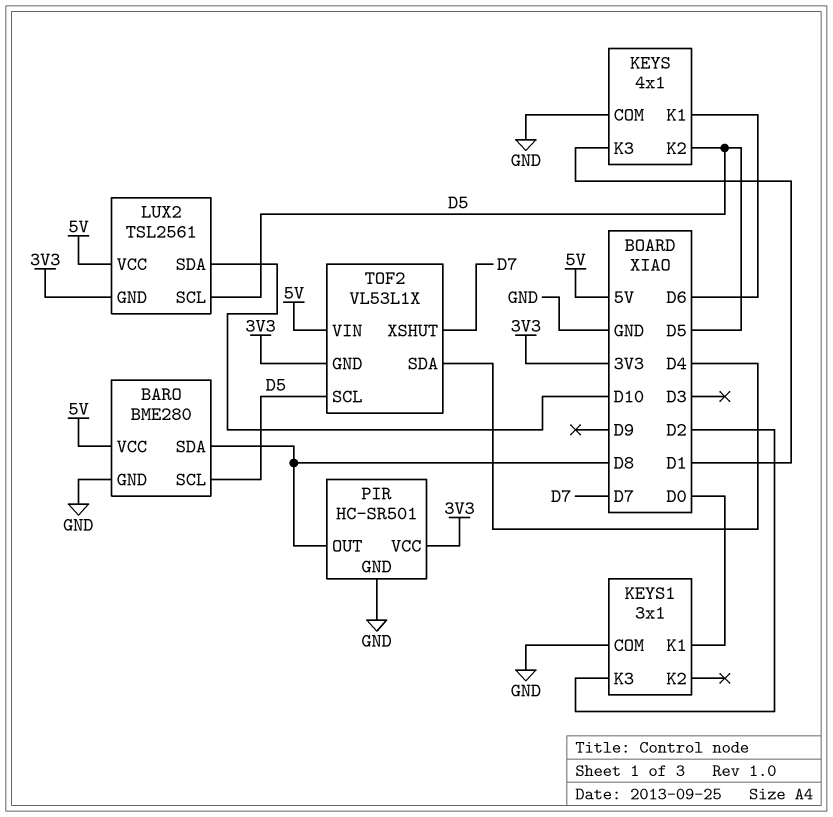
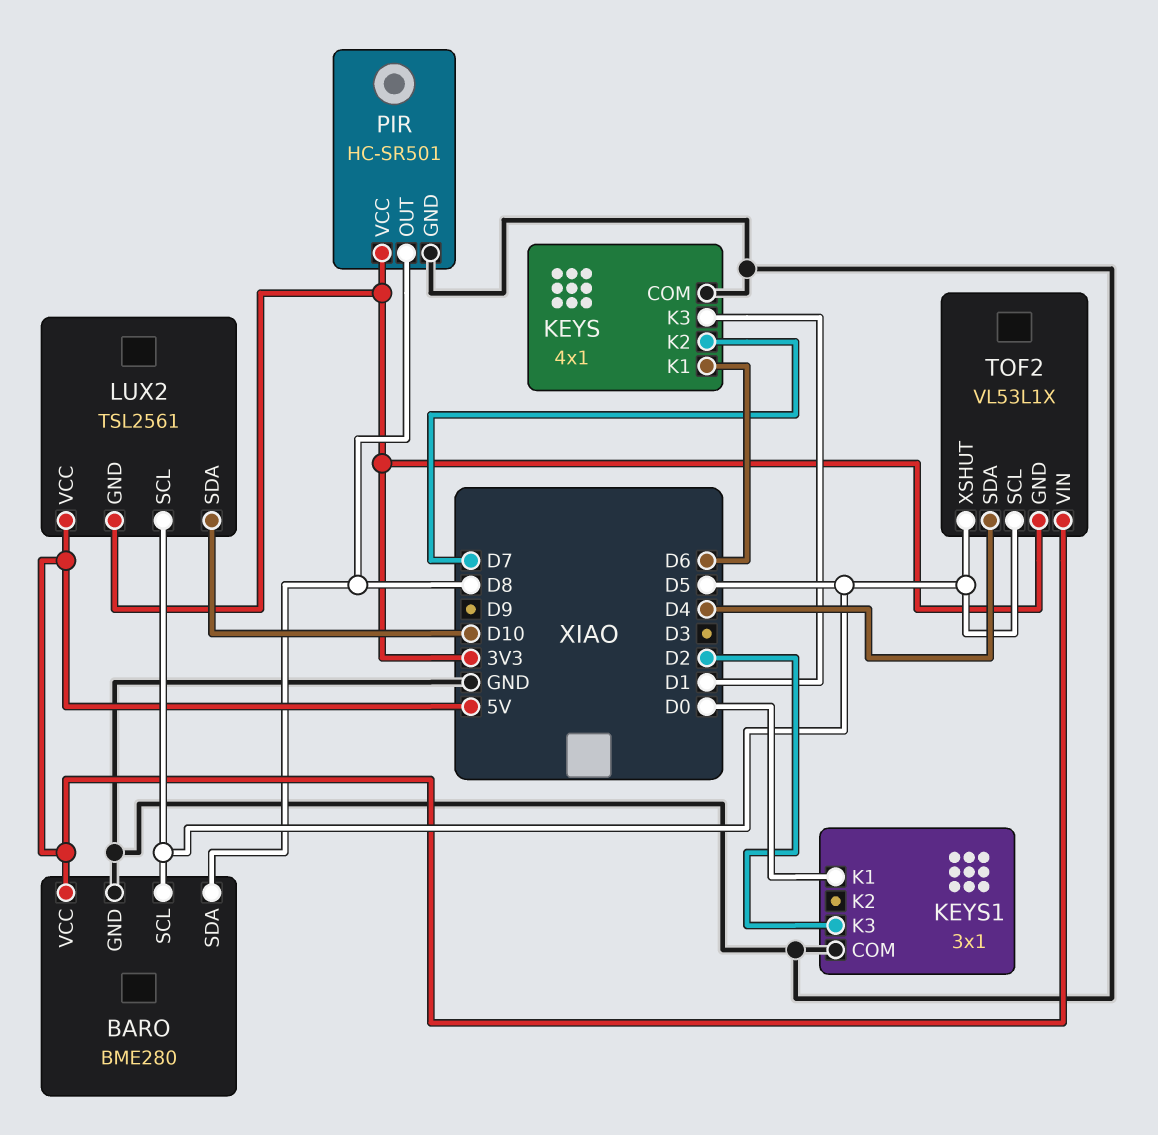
KEYS pin K2: D5 -> D7
TOF2 pin XSHUT: D7 -> D5

